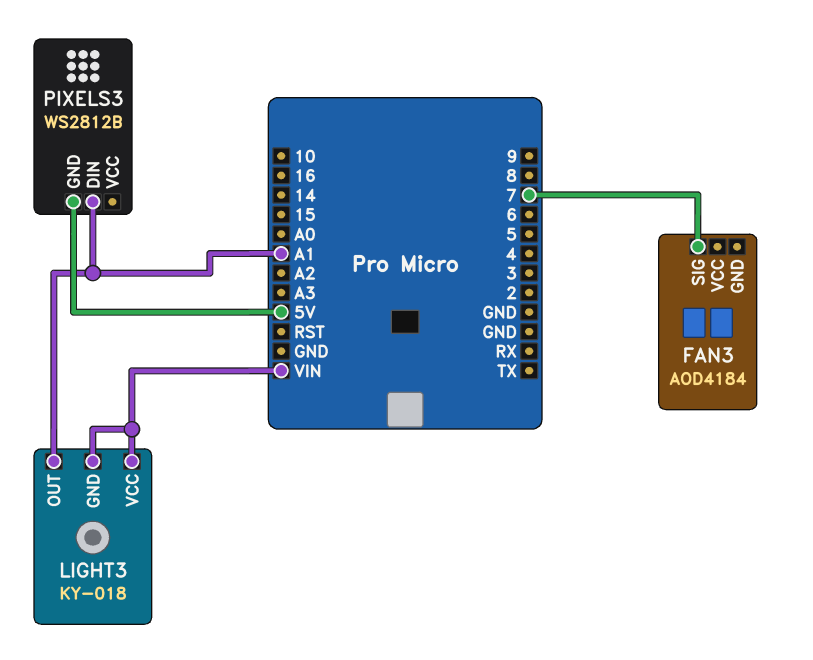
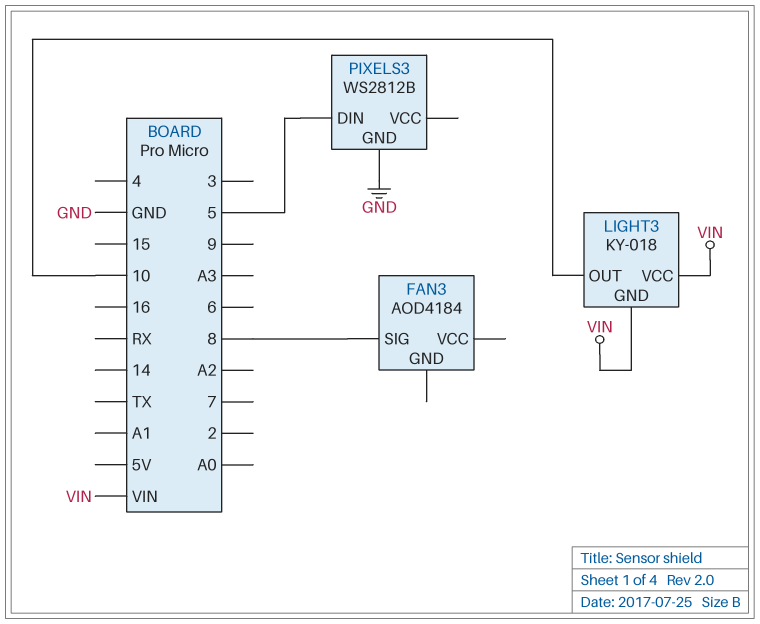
FAN3 pin SIG: 7 -> 8
LIGHT3 pin OUT: A1 -> 10
PIXELS3 pin DIN: A1 -> 5
PIXELS3 pin GND: 5V -> GND

